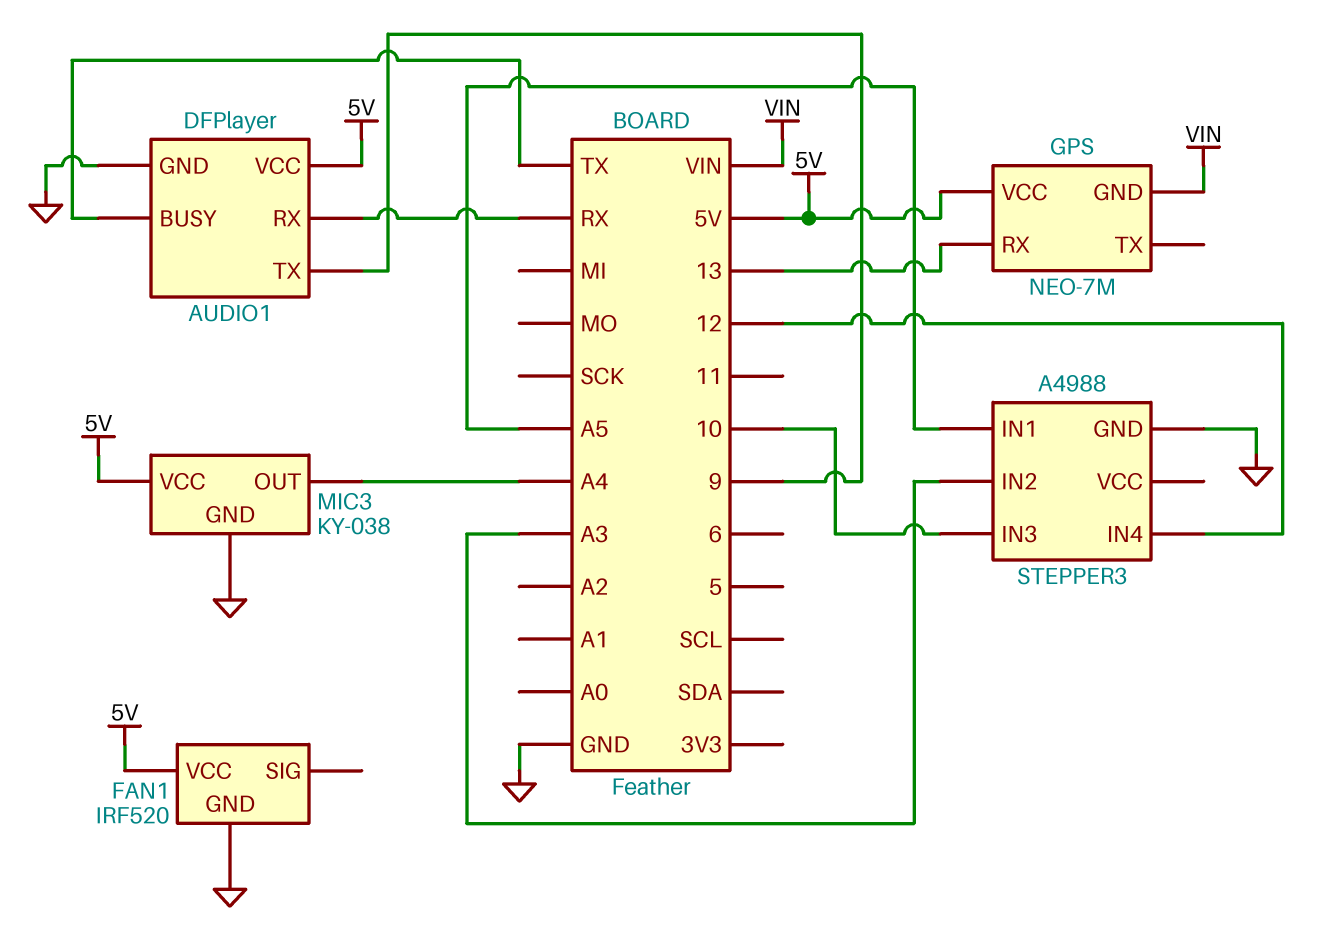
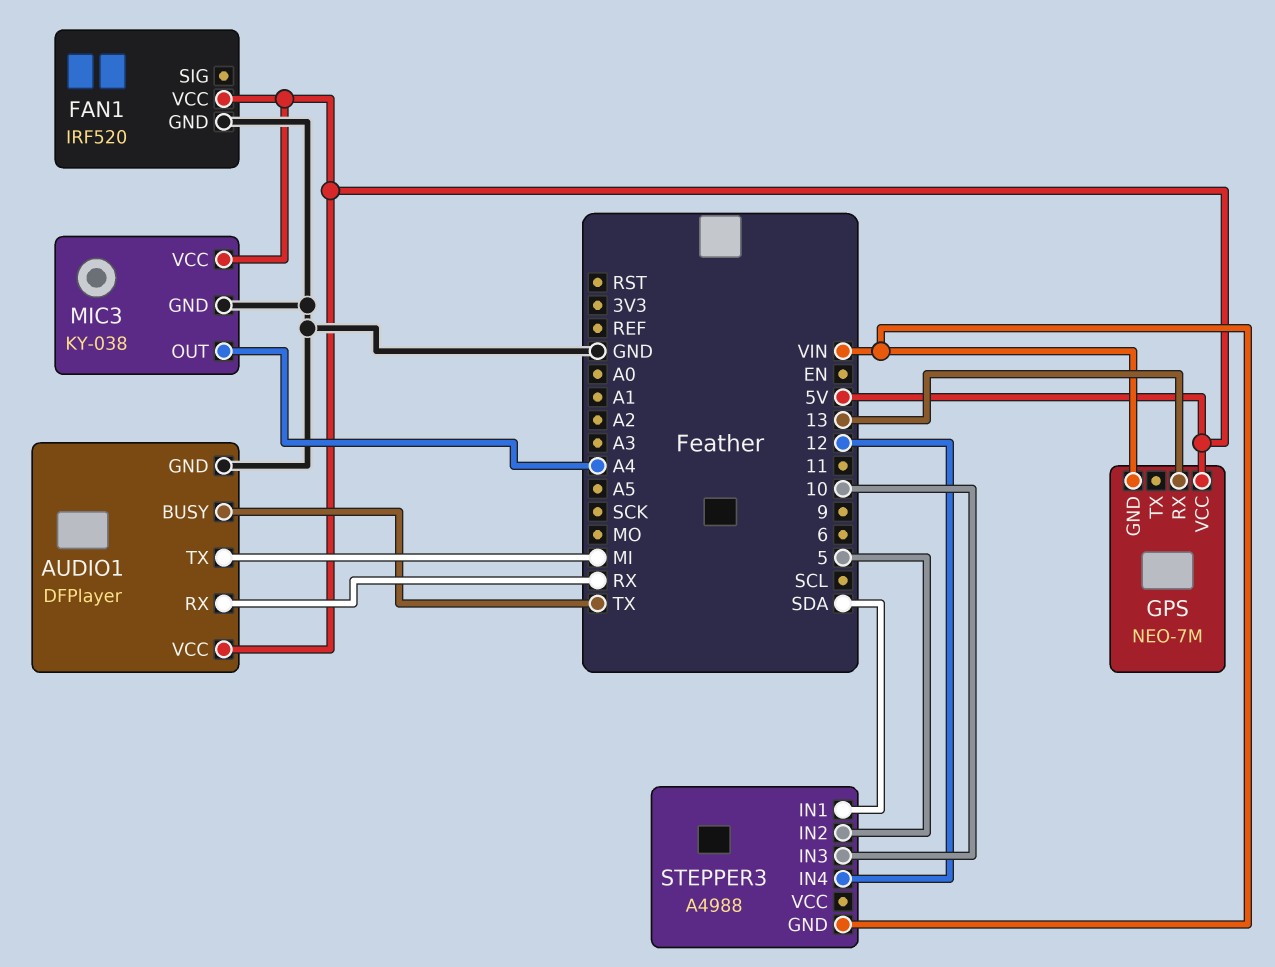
AUDIO1 pin TX: 9 -> MI
STEPPER3 pin GND: GND -> VIN
STEPPER3 pin IN1: A5 -> SDA
STEPPER3 pin IN2: A3 -> 5

